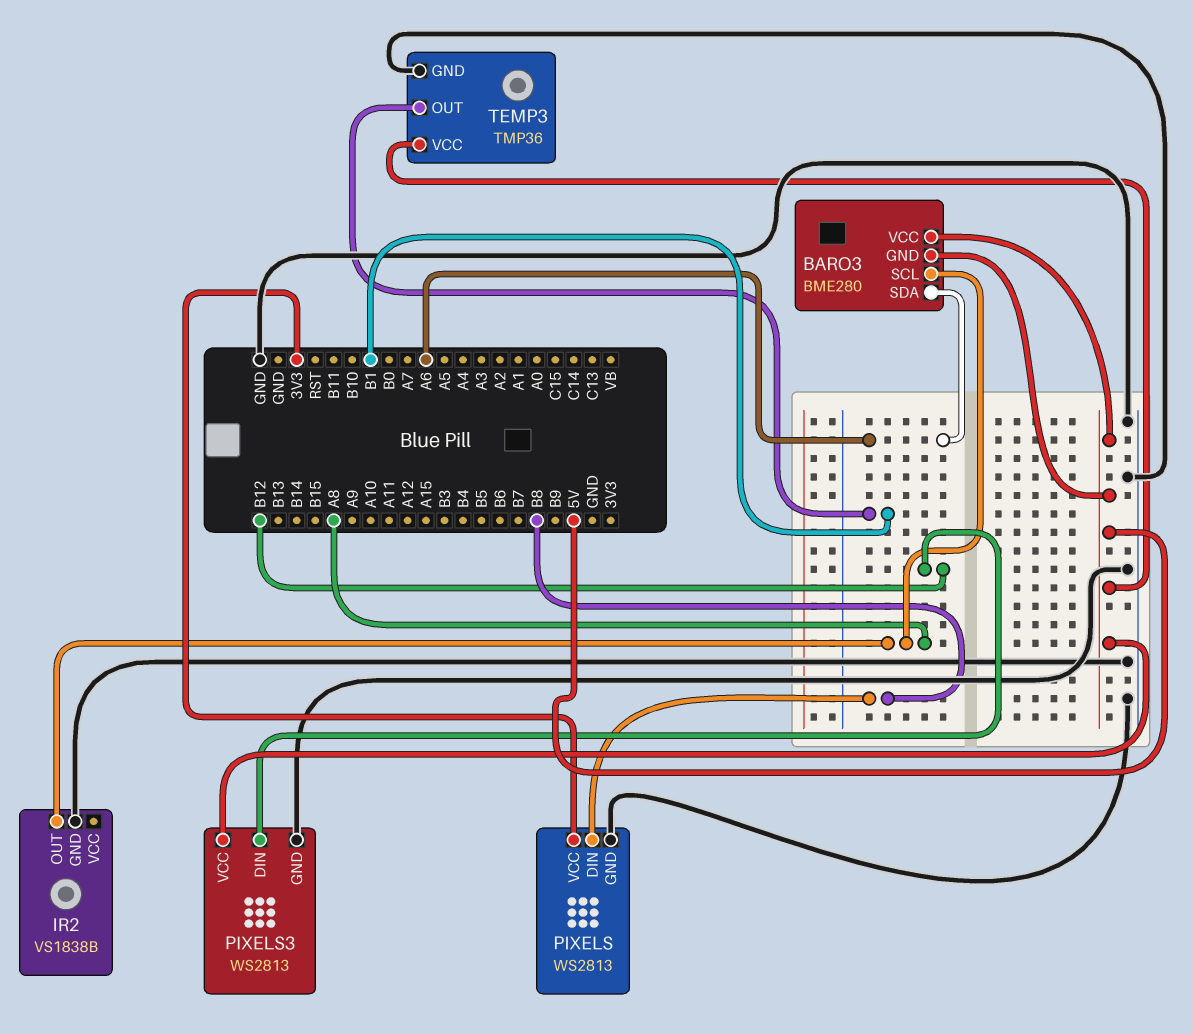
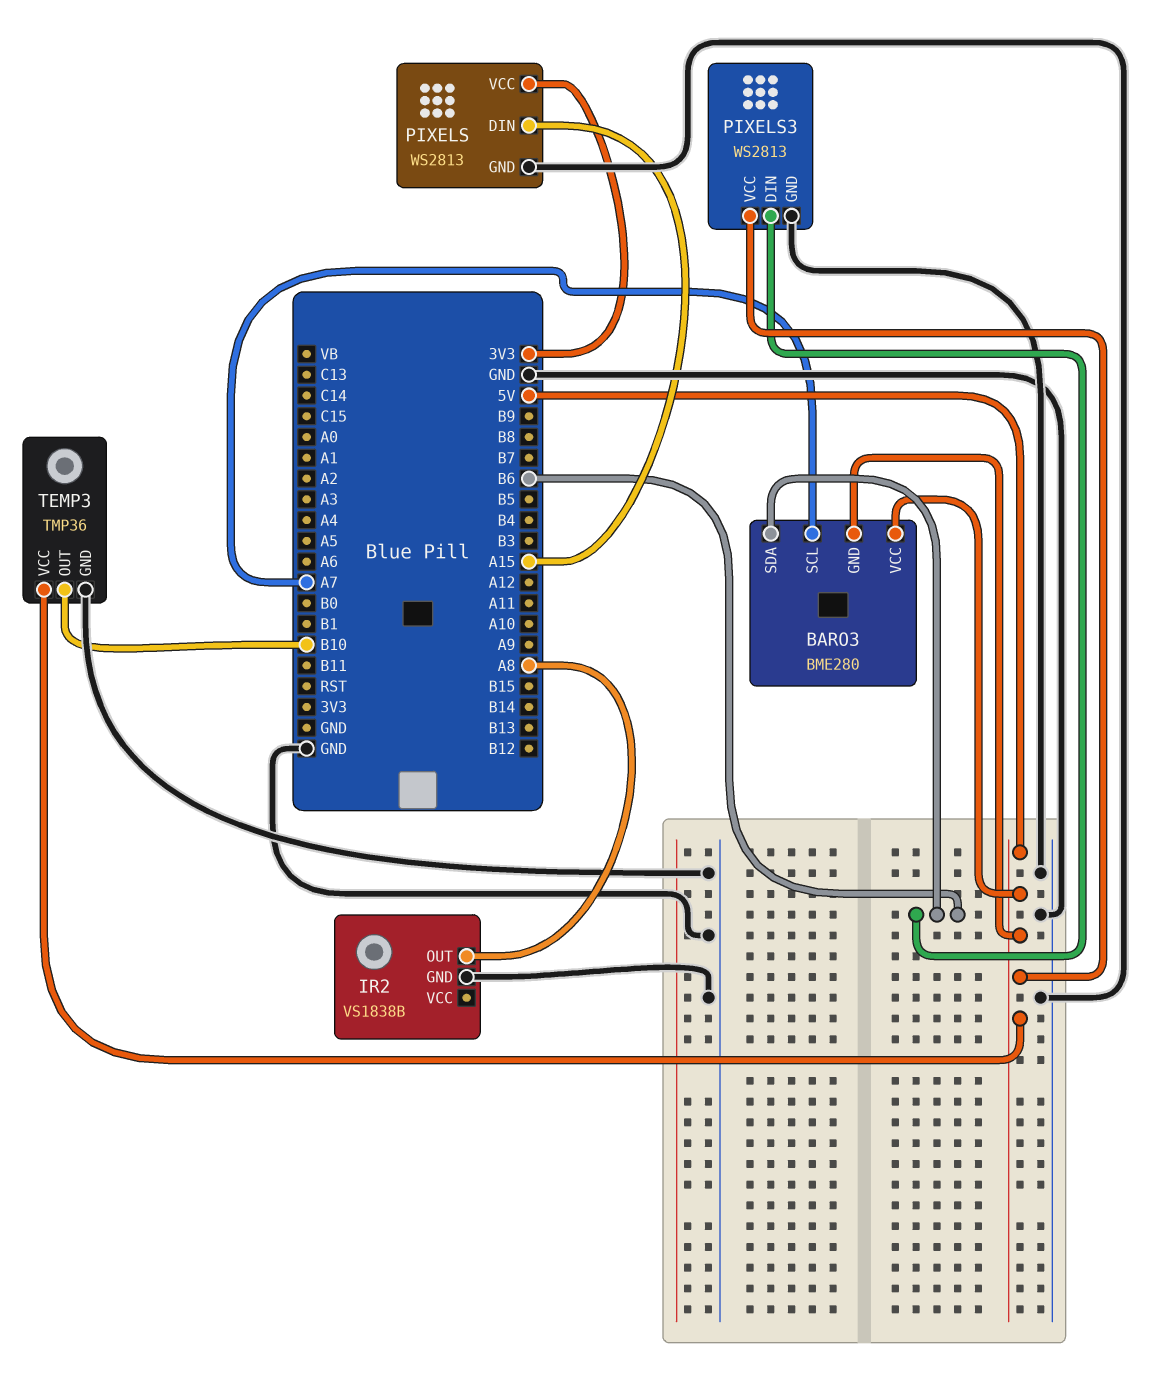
BARO3 pin SCL: A8 -> A7
BARO3 pin SDA: A6 -> B6
PIXELS pin DIN: B8 -> A15
PIXELS3 pin DIN: B12 -> B6
TEMP3 pin OUT: B1 -> B10

